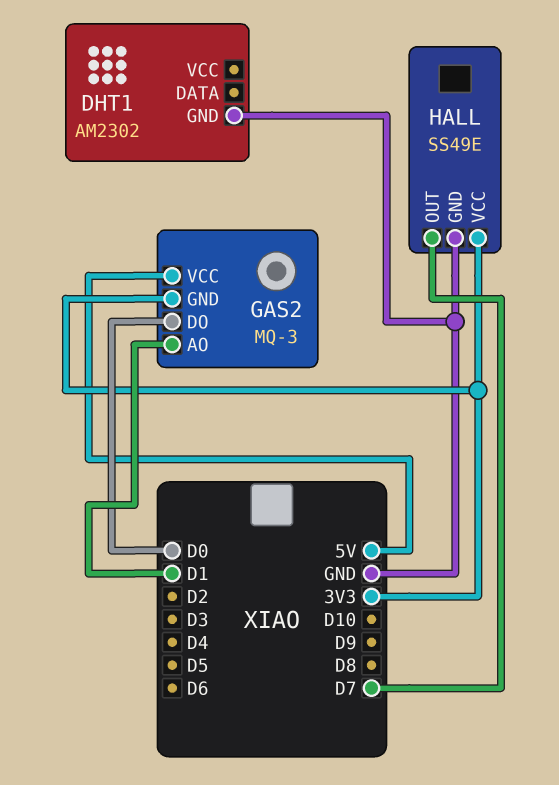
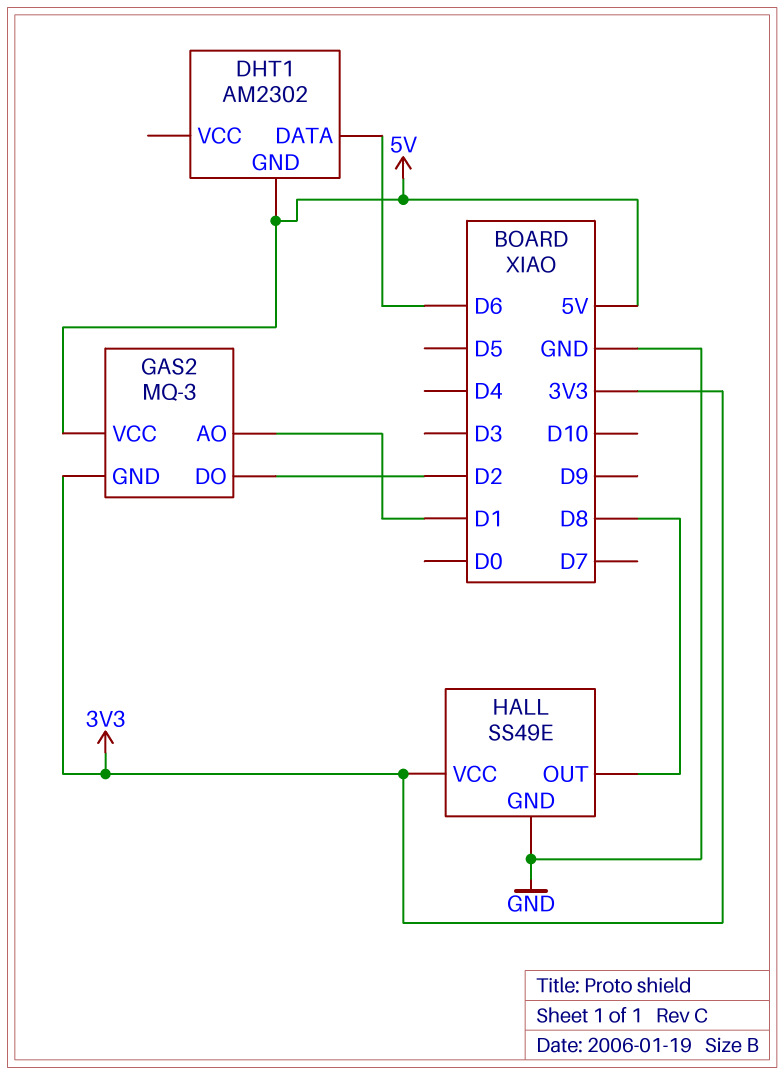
DHT1 pin DATA: none -> D6
DHT1 pin GND: GND -> 5V
GAS2 pin DO: D0 -> D2
HALL pin OUT: D7 -> D8

